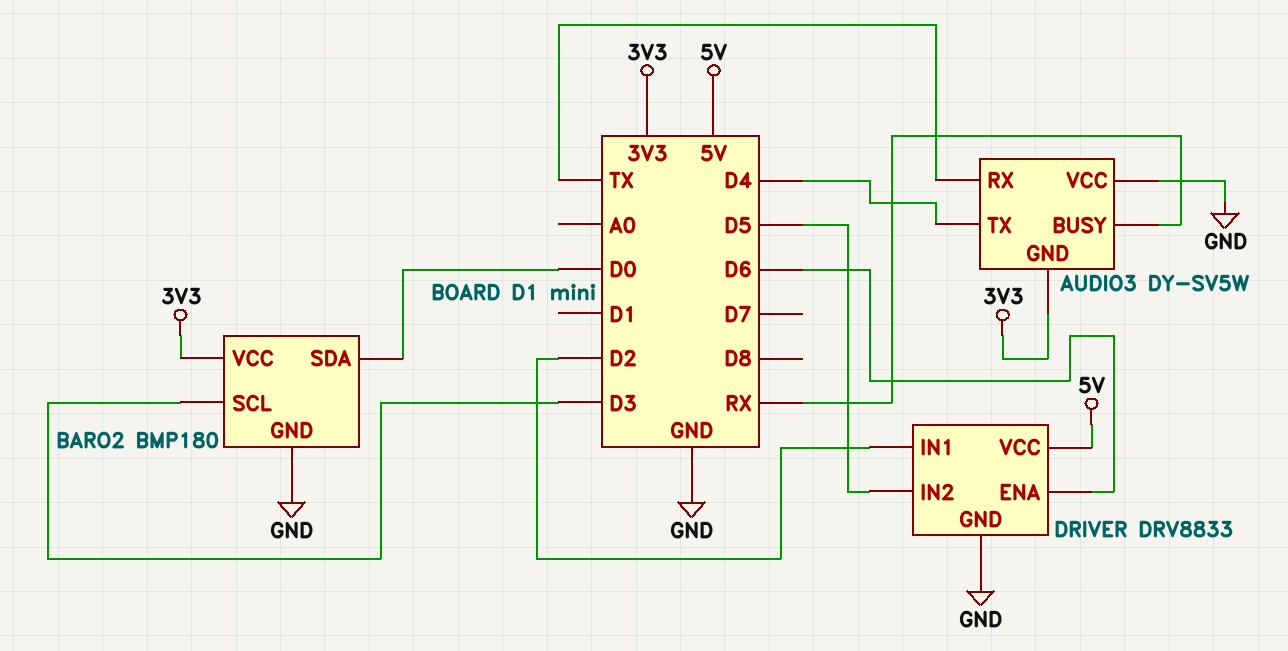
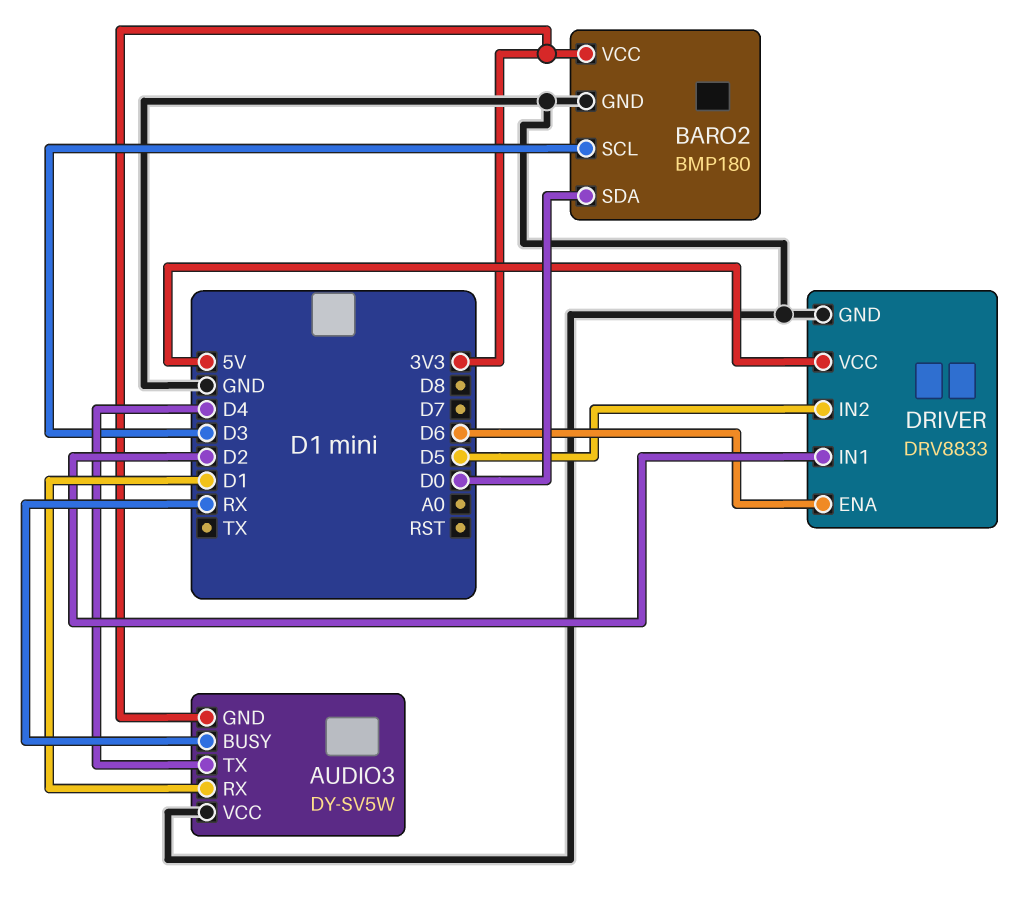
AUDIO3 pin RX: TX -> D1

